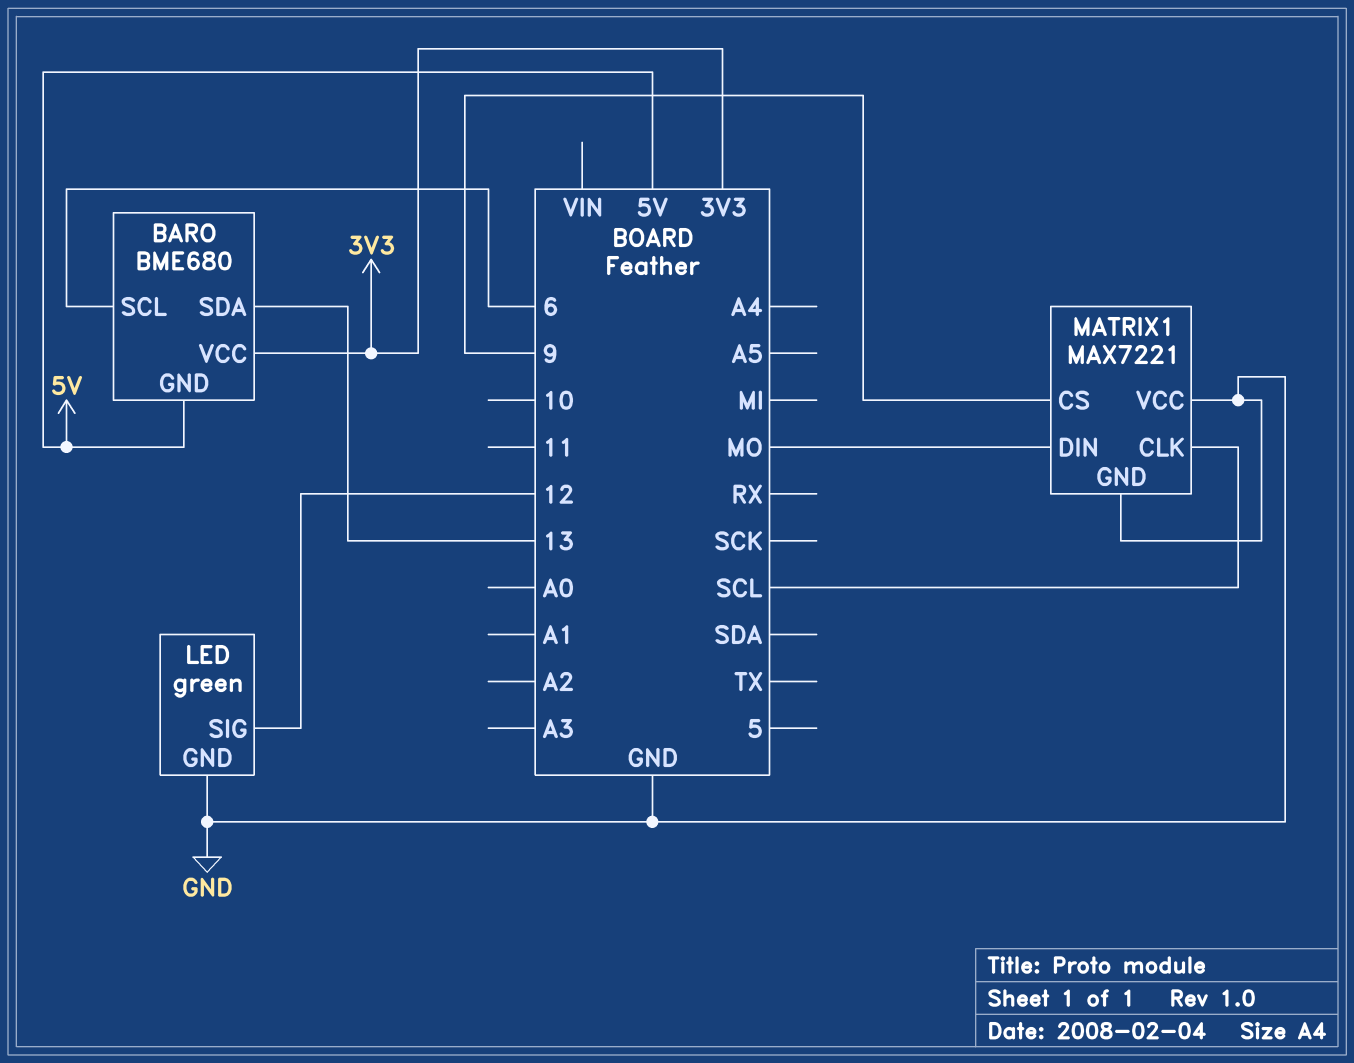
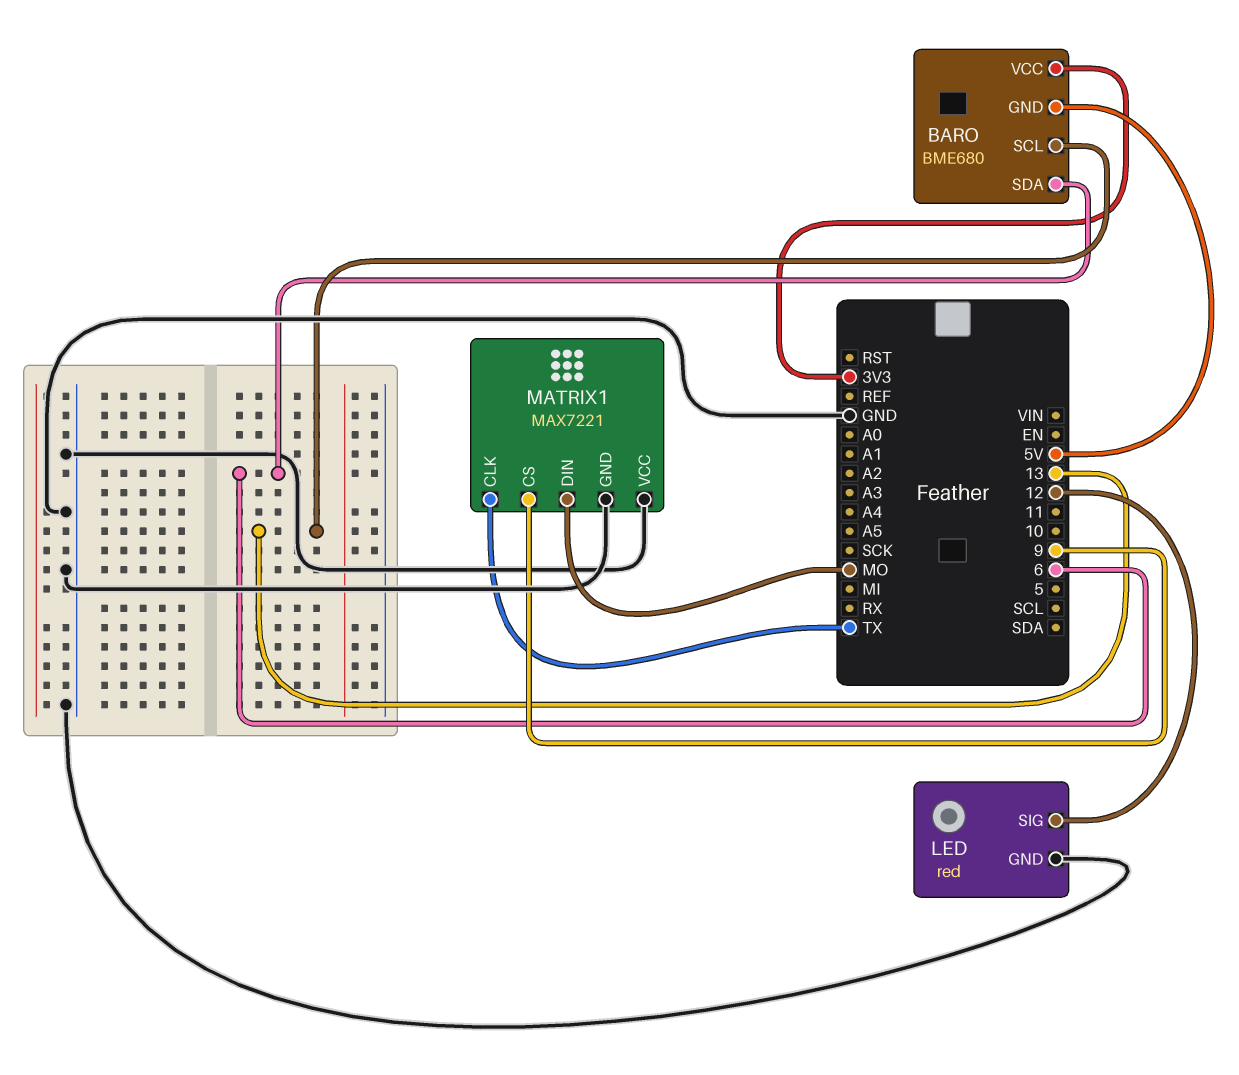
BARO pin SCL: 6 -> 13
BARO pin SDA: 13 -> 6
LED: green -> red
MATRIX1 pin CLK: SCL -> TX

